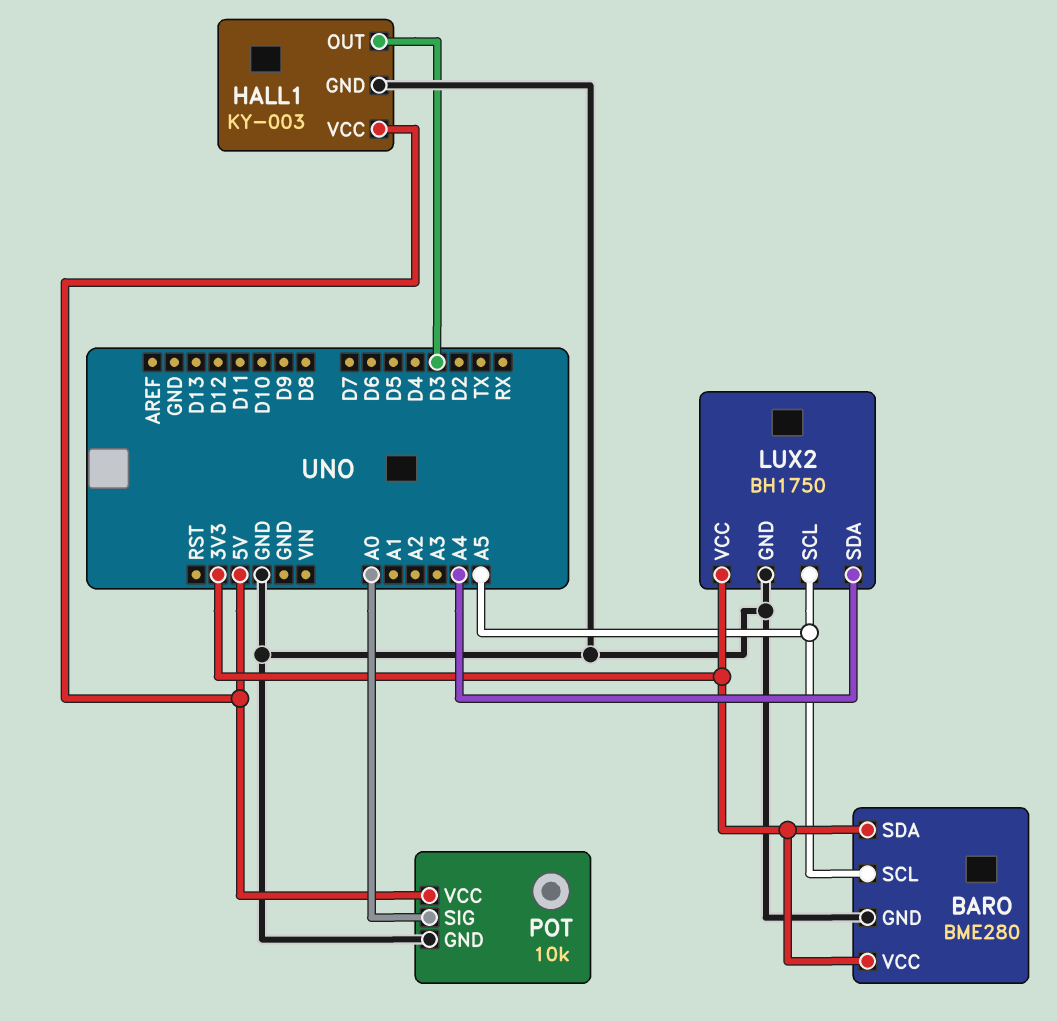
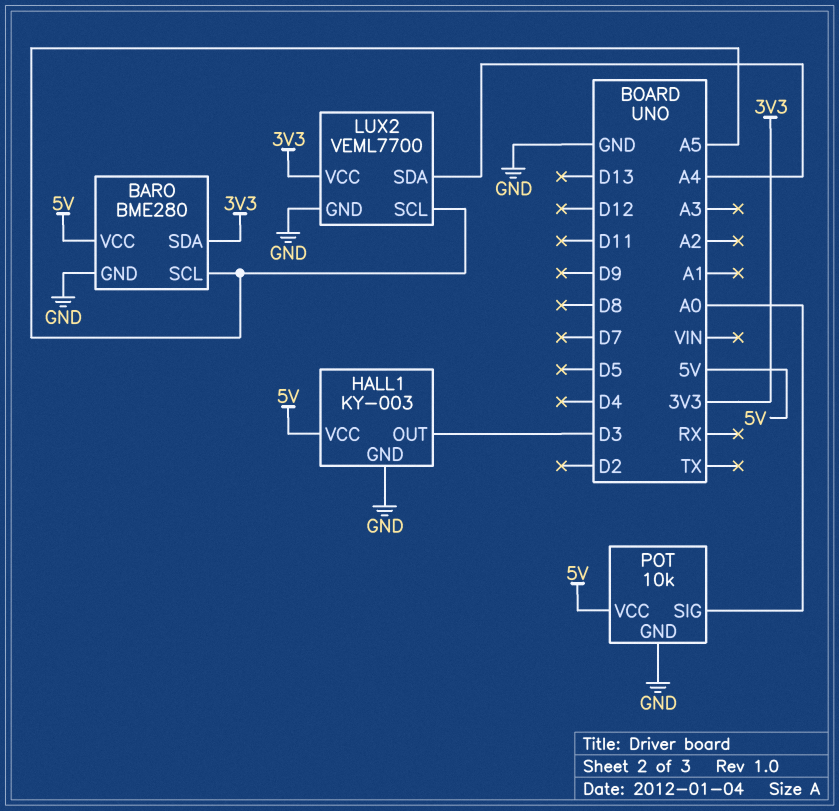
BARO pin VCC: 3V3 -> 5V
LUX2: BH1750 -> VEML7700

